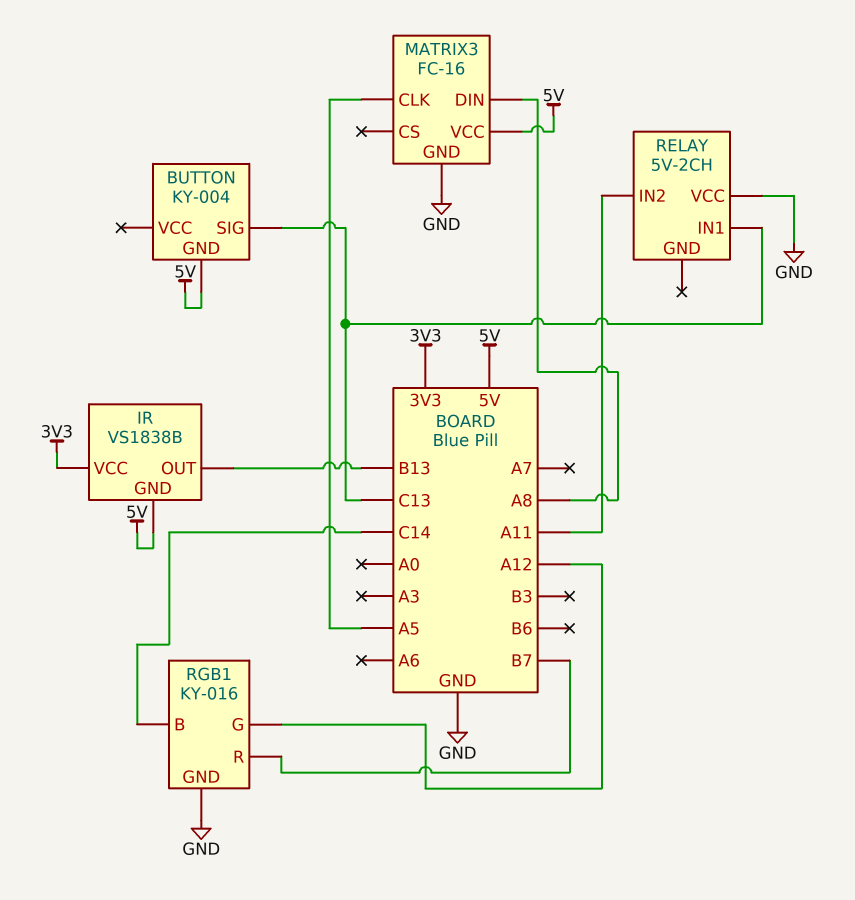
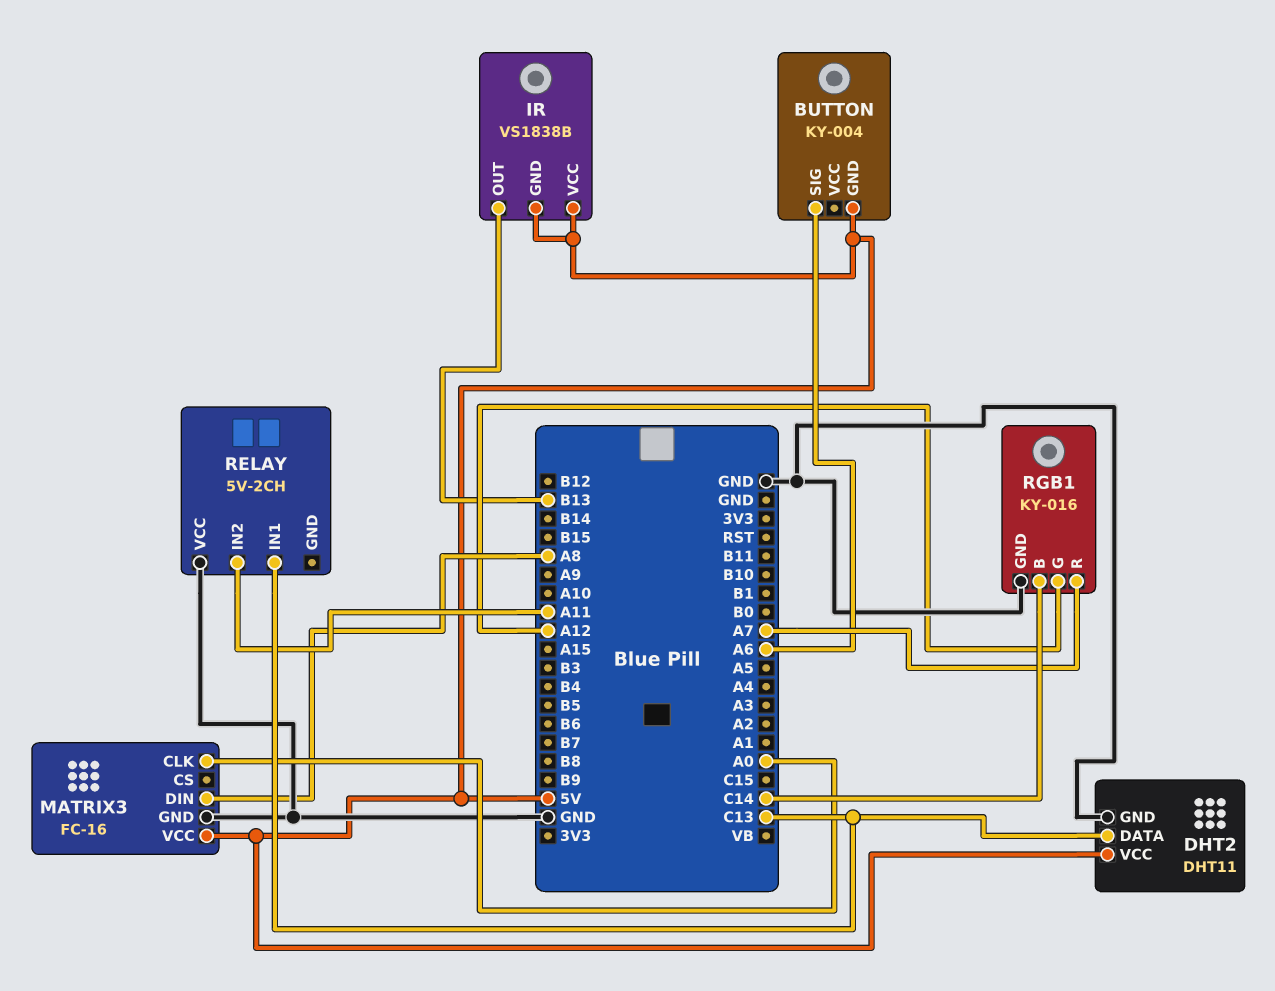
BUTTON pin SIG: C13 -> A6
DHT2: none -> DHT11
DHT2 pin DATA: none -> C13
DHT2 pin GND: none -> GND
DHT2 pin VCC: none -> 5V
IR pin VCC: 3V3 -> 5V
MATRIX3 pin CLK: A5 -> A0
RGB1 pin R: B7 -> A7

